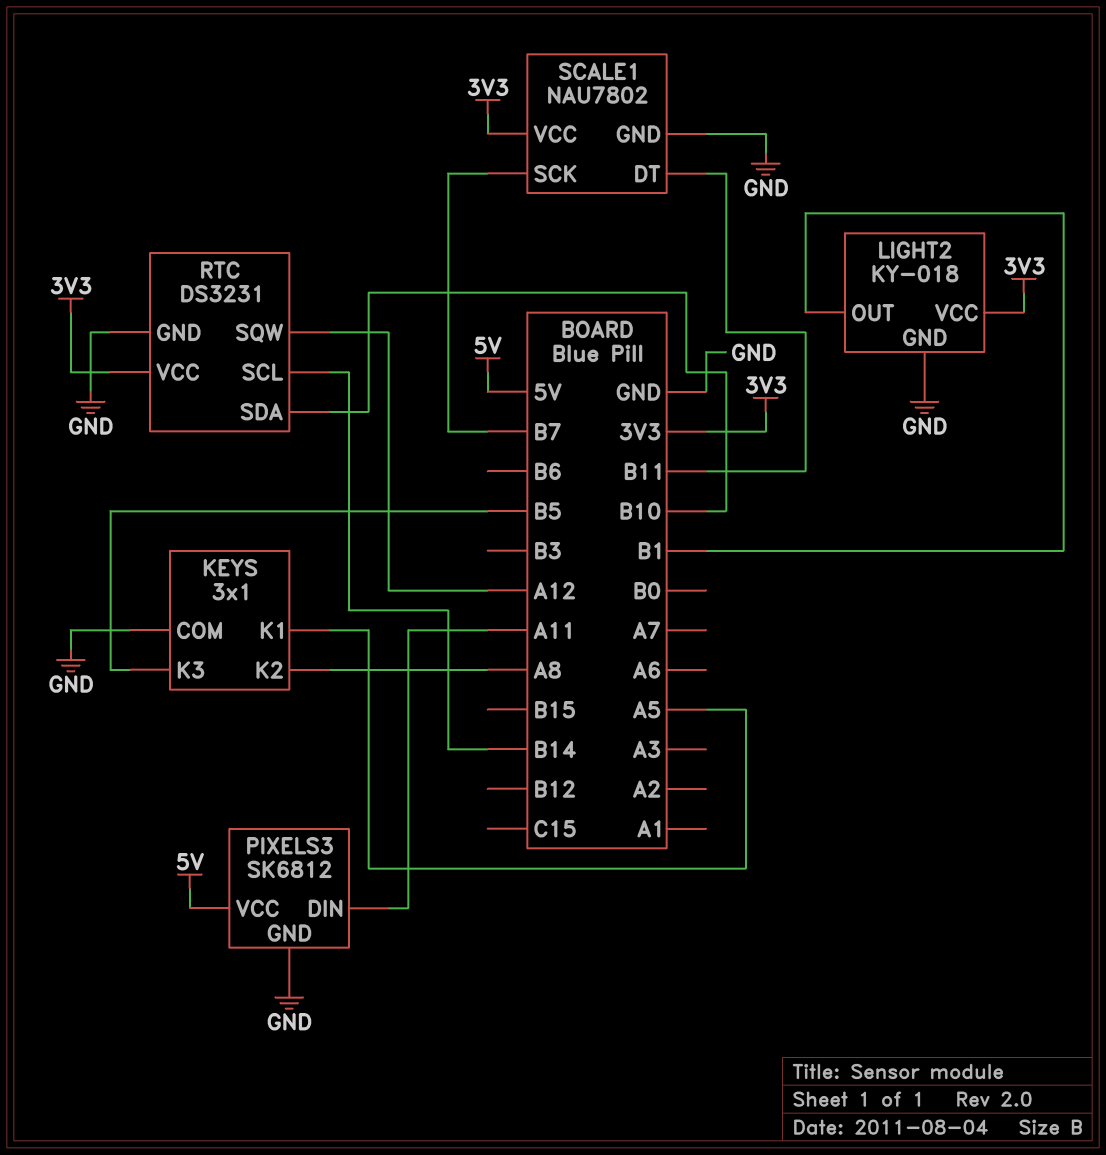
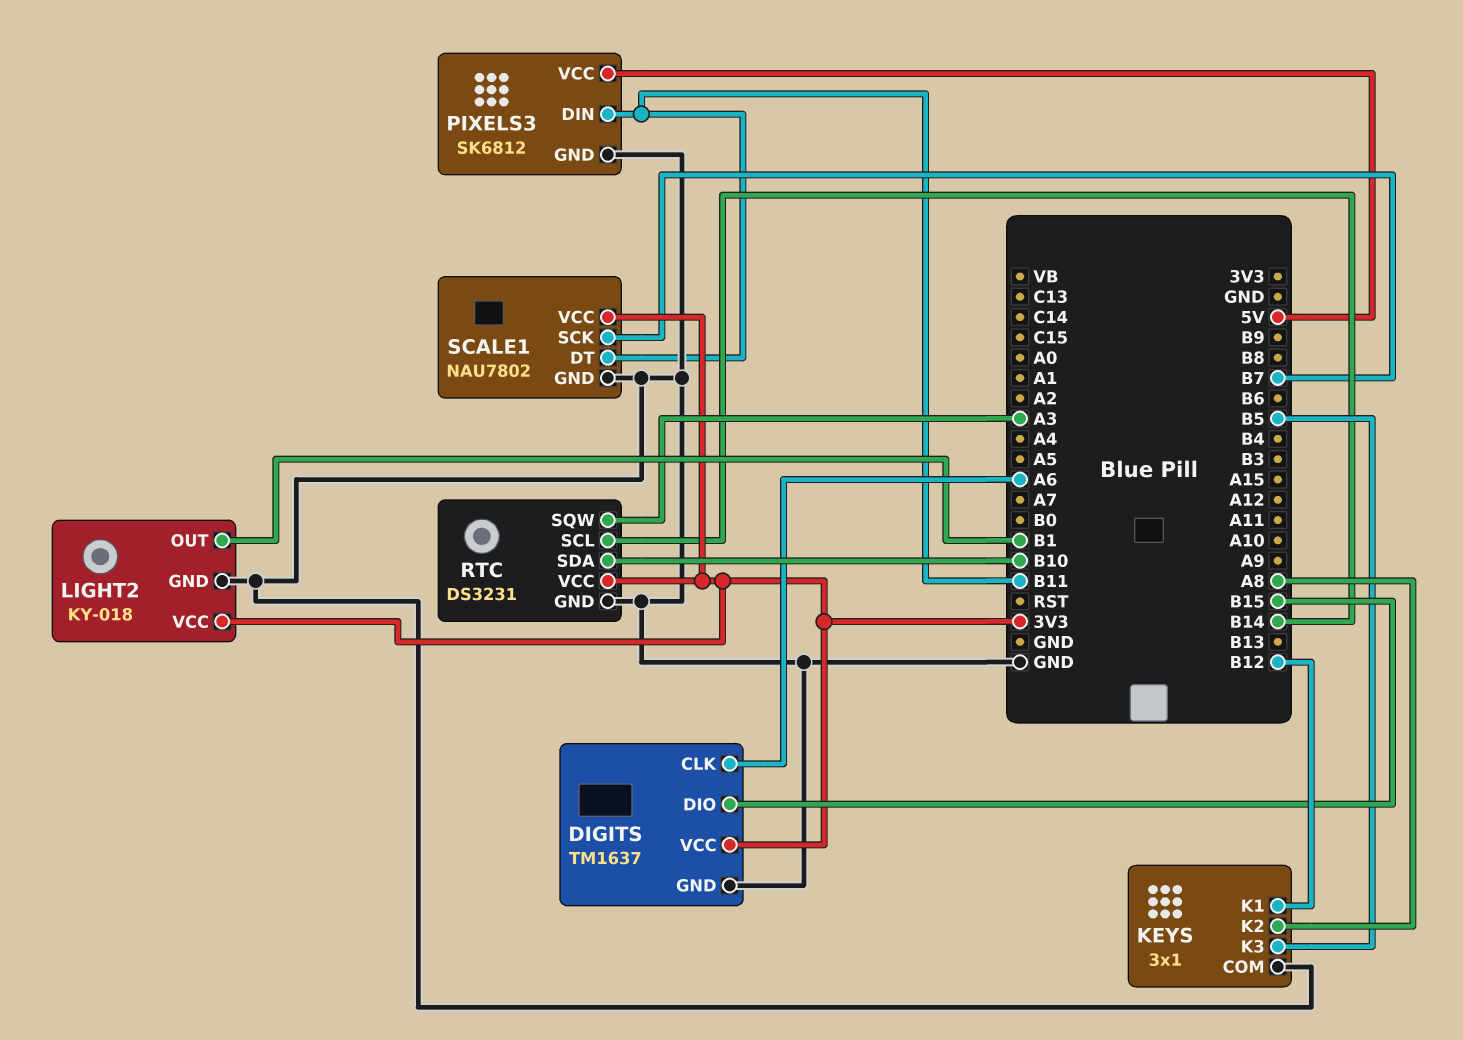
DIGITS: none -> TM1637
DIGITS pin CLK: none -> A6
DIGITS pin DIO: none -> B15
DIGITS pin GND: none -> GND
DIGITS pin VCC: none -> 3V3
KEYS pin K1: A5 -> B12
PIXELS3 pin DIN: A11 -> B11
RTC pin SQW: A12 -> A3

